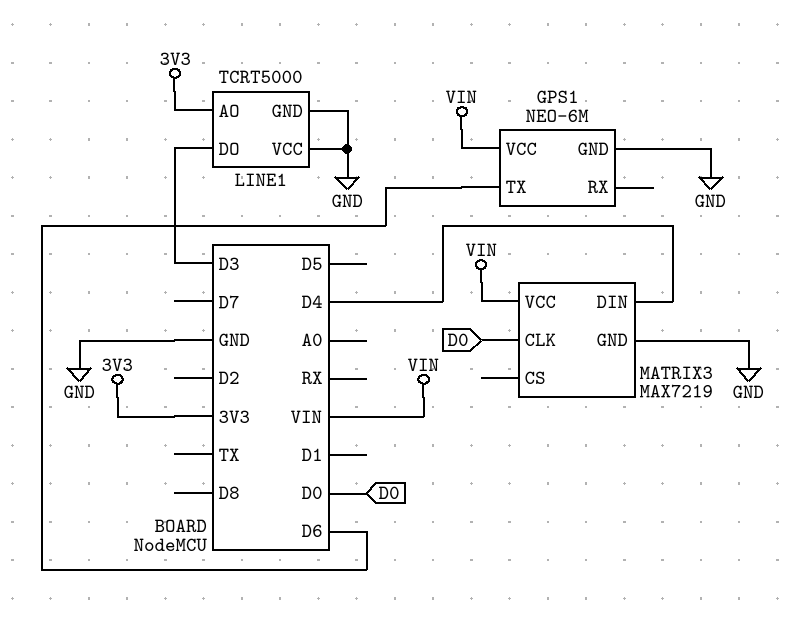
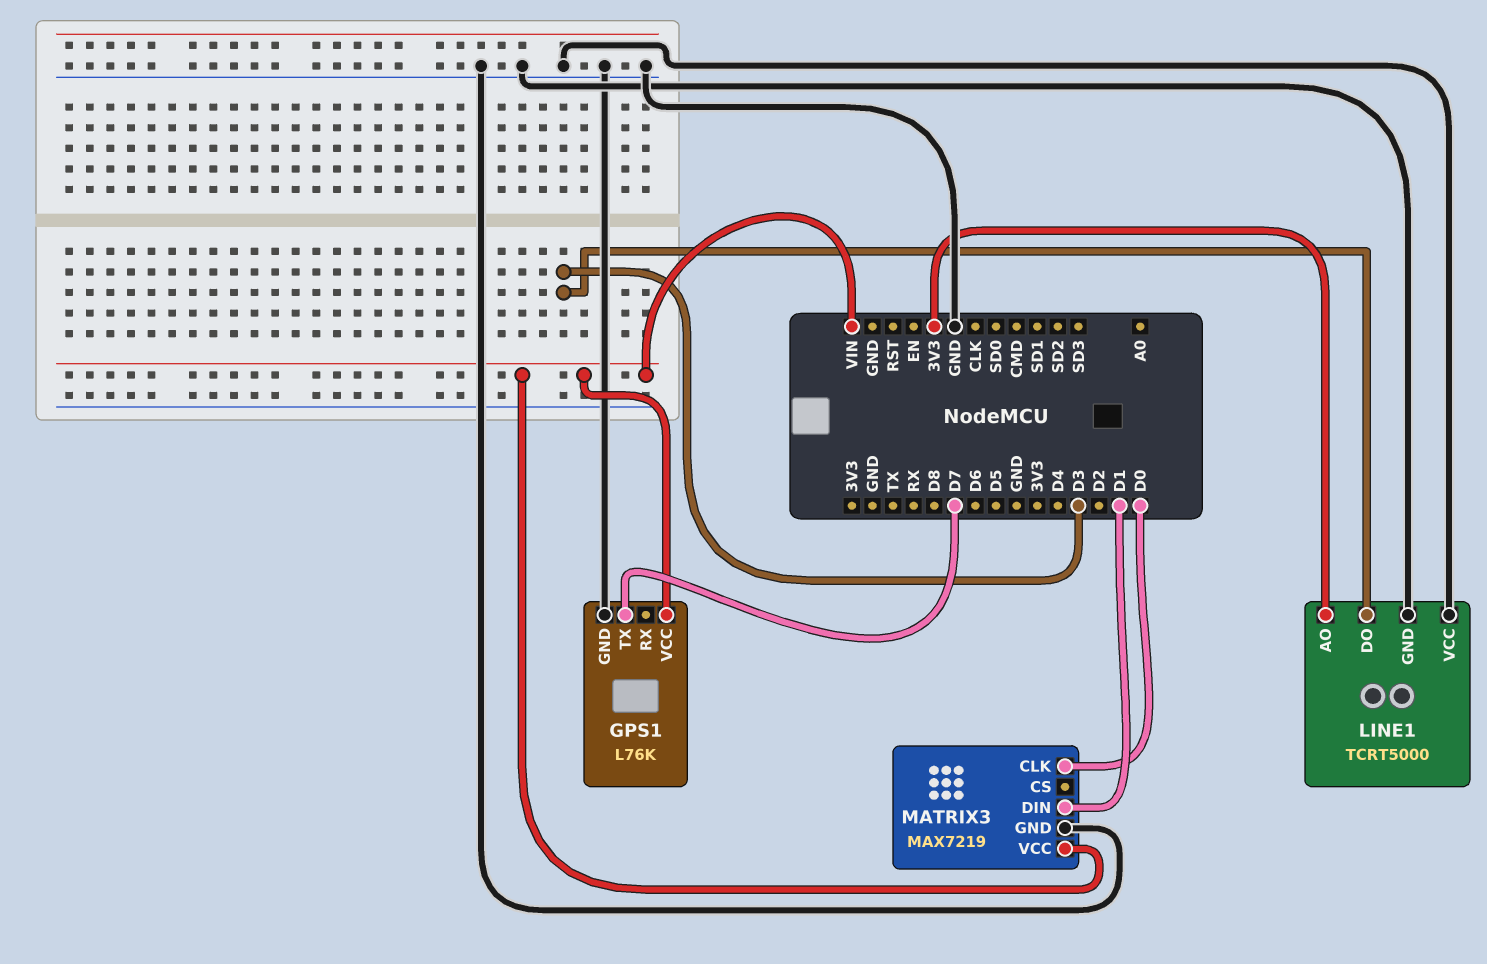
GPS1: NEO-6M -> L76K
GPS1 pin TX: D6 -> D7
MATRIX3 pin DIN: D4 -> D1

